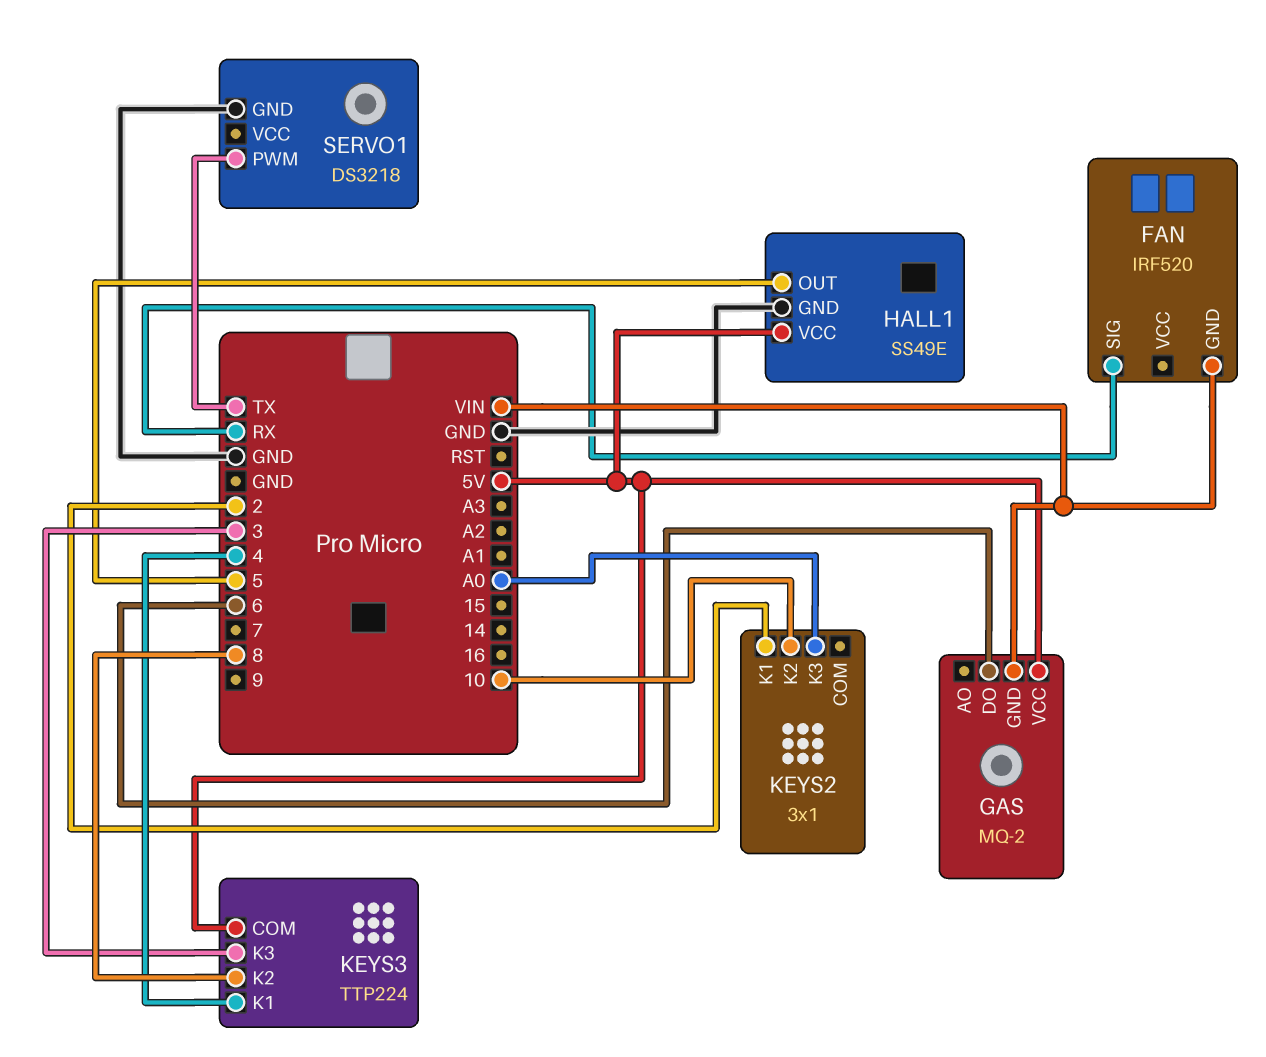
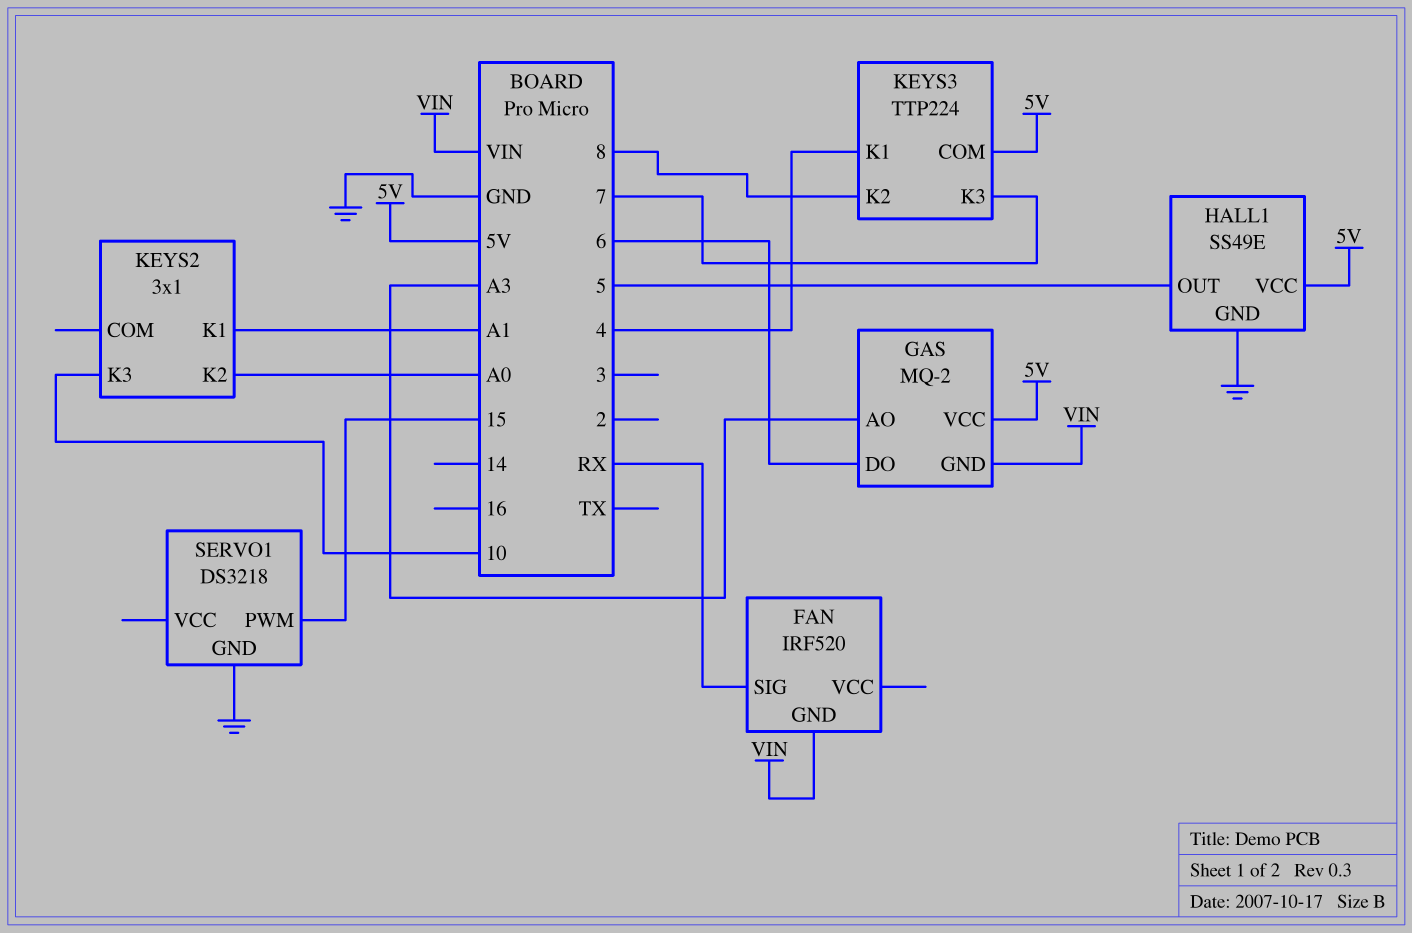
GAS pin AO: none -> A3
KEYS2 pin K1: 2 -> A1
KEYS2 pin K2: 10 -> A0
KEYS2 pin K3: A0 -> 10
KEYS3 pin K3: 3 -> 7
SERVO1 pin PWM: TX -> 15

